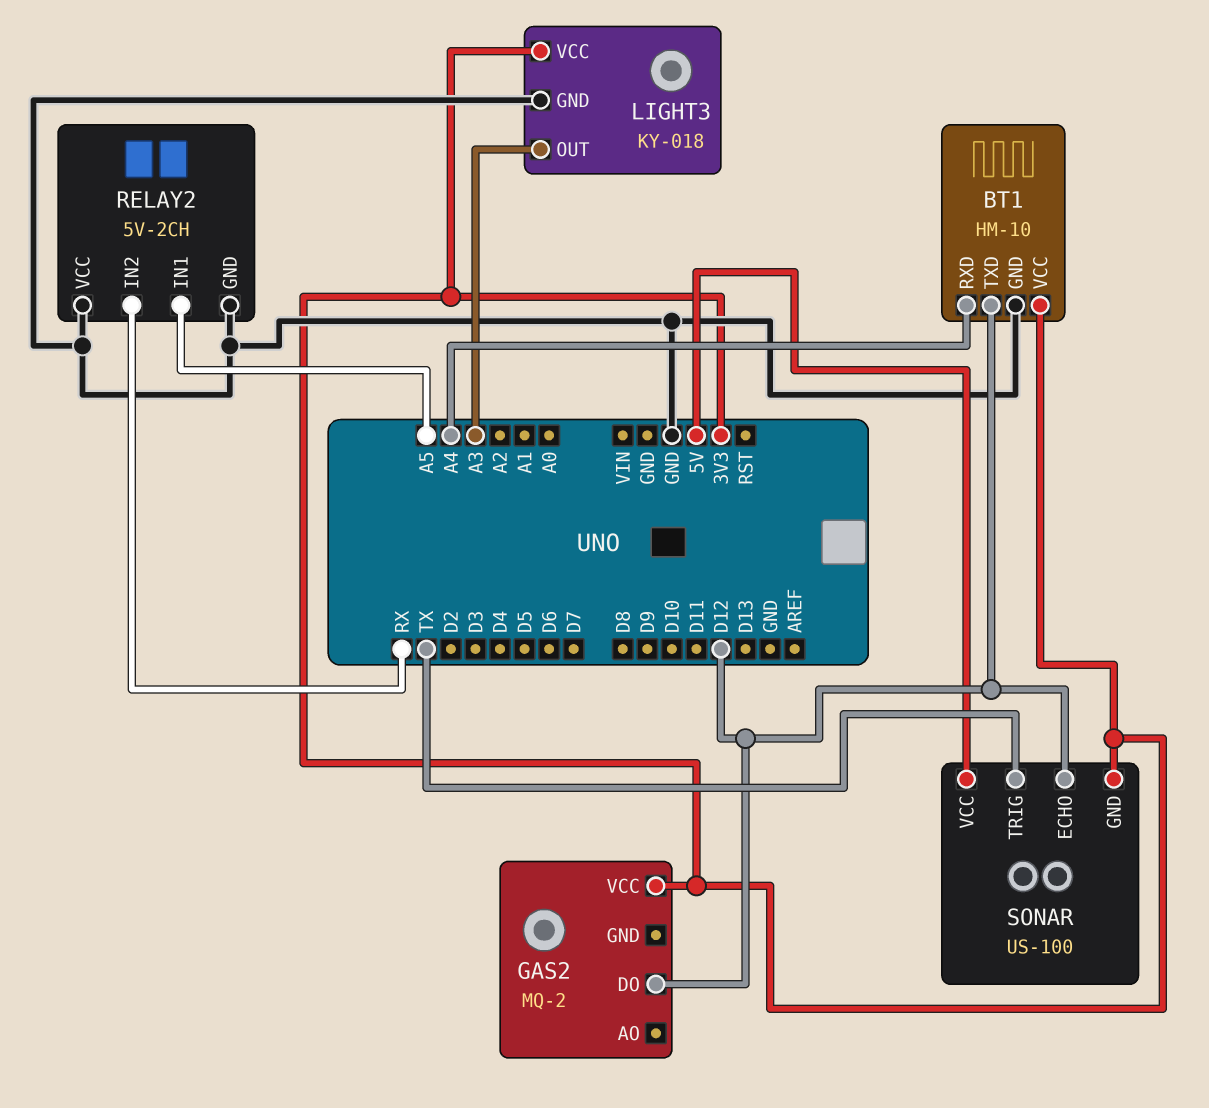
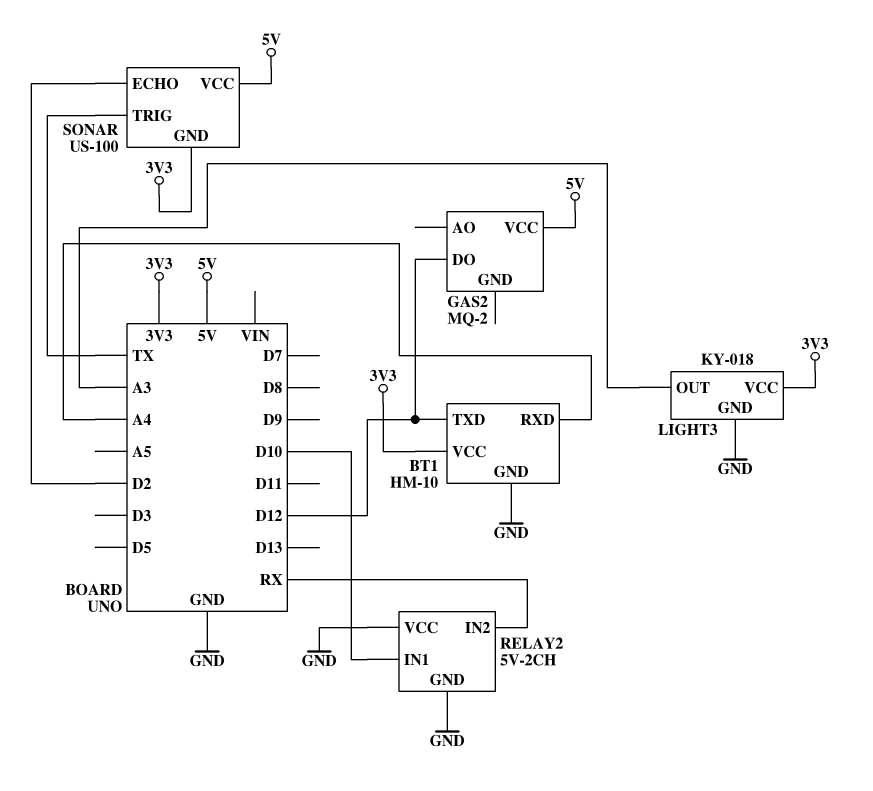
GAS2 pin VCC: 3V3 -> 5V
RELAY2 pin IN1: A5 -> D10
SONAR pin ECHO: D12 -> D2

